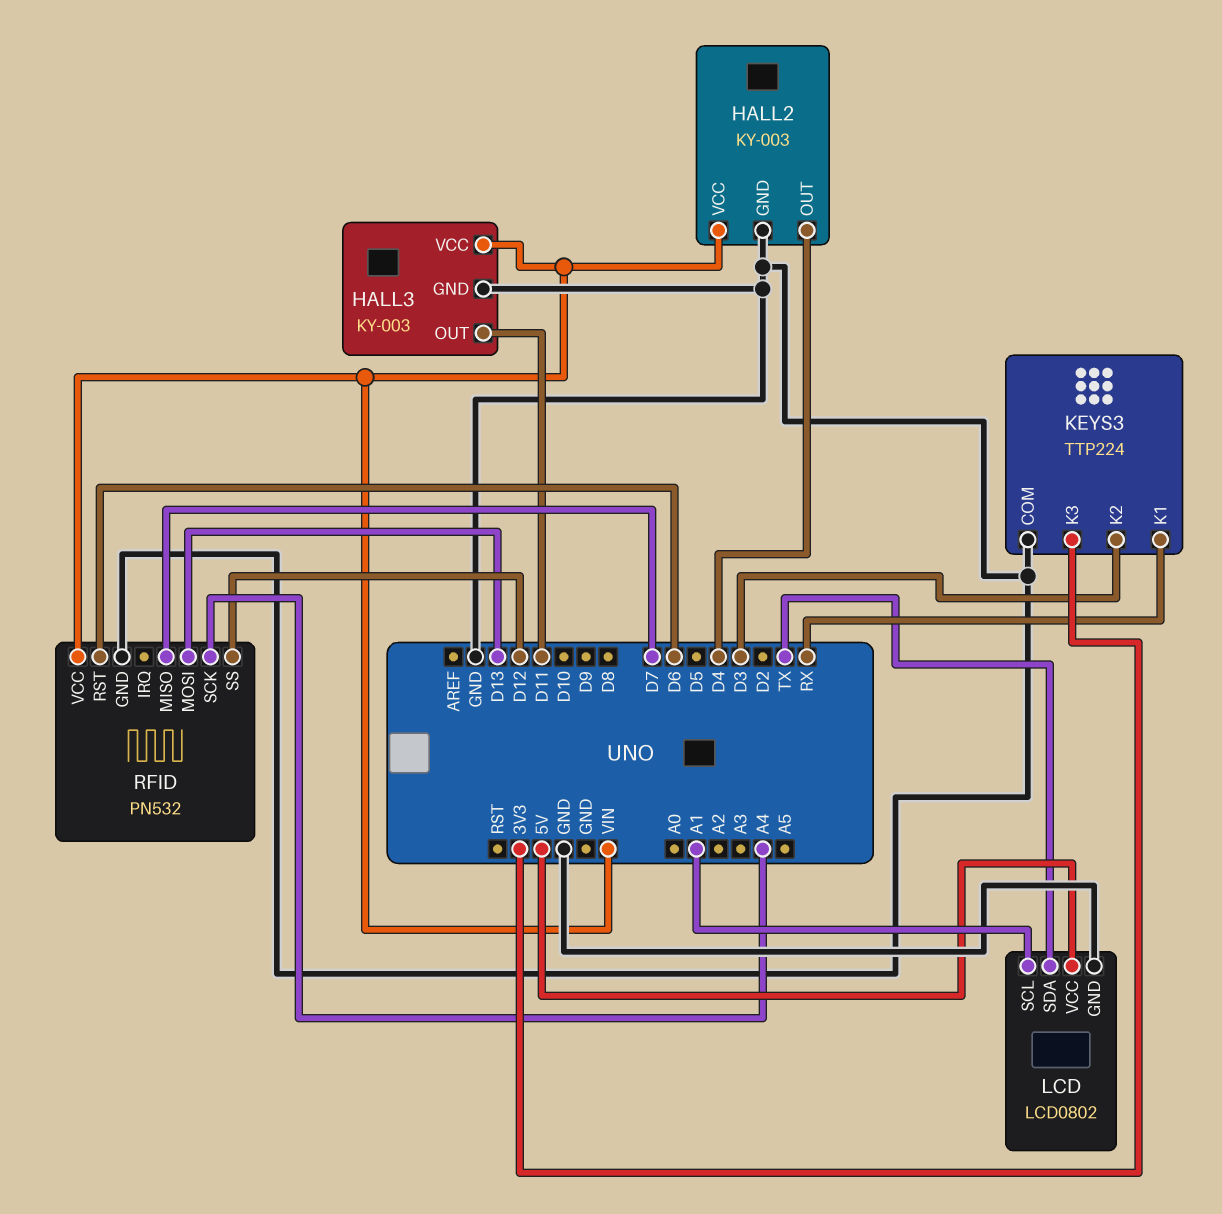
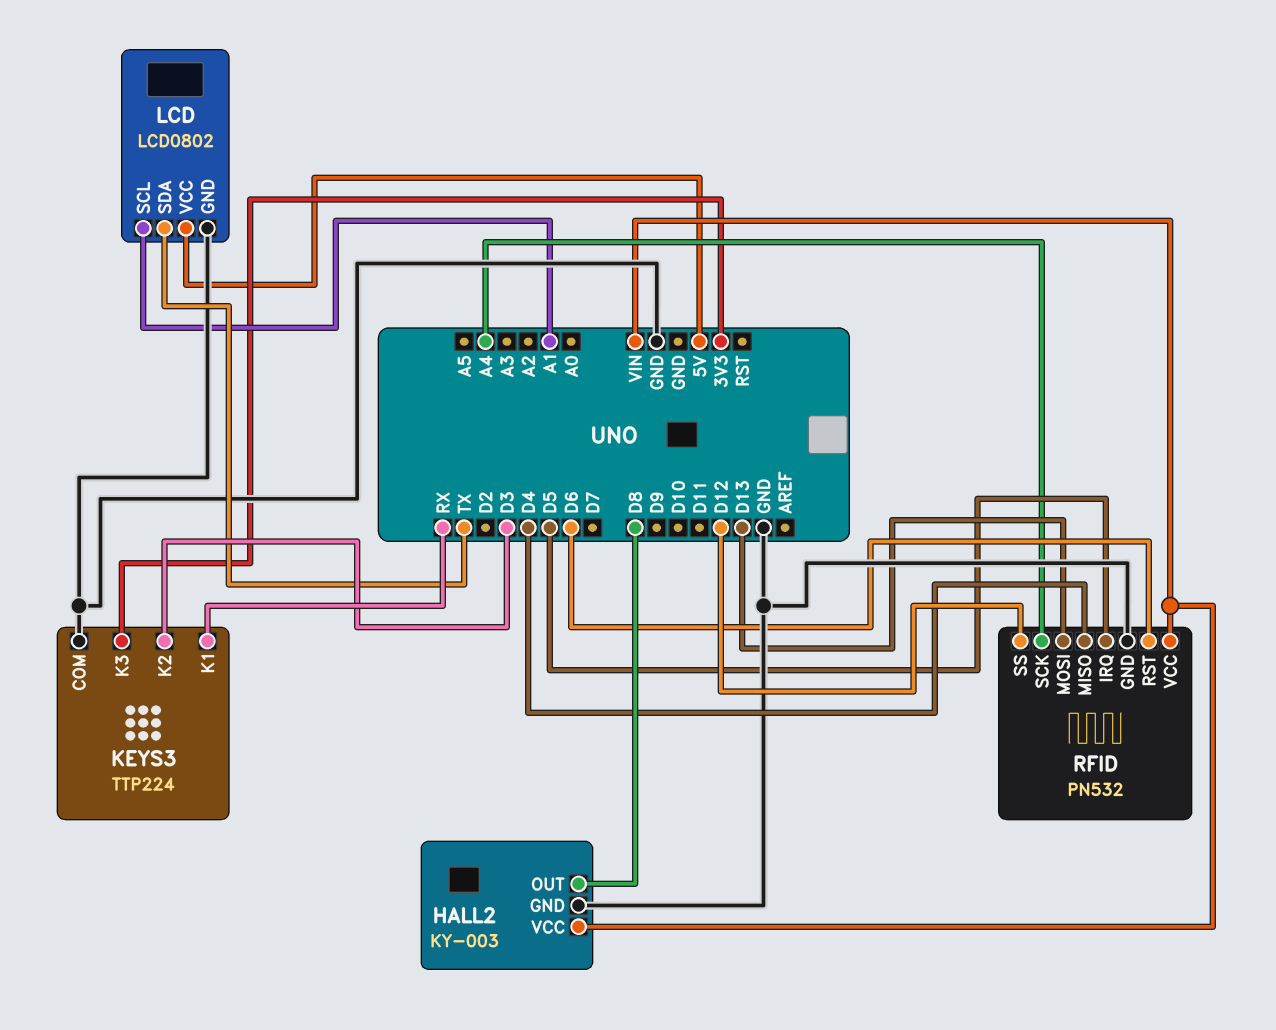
HALL2 pin OUT: D4 -> D8
HALL3: KY-003 -> none
HALL3 pin GND: GND -> none
HALL3 pin OUT: D11 -> none
HALL3 pin VCC: VIN -> none
RFID pin IRQ: none -> D5
RFID pin MISO: D7 -> D4

